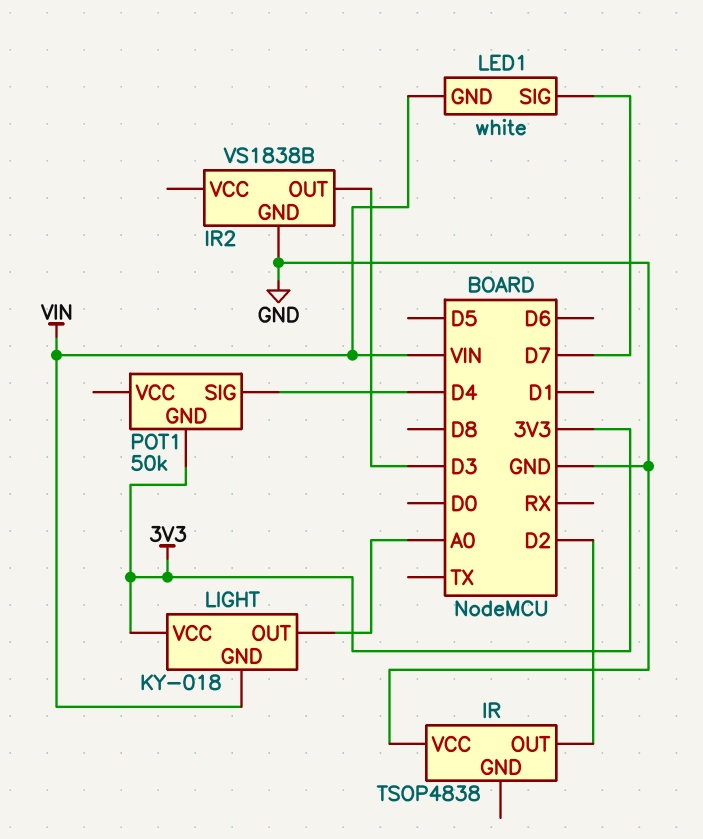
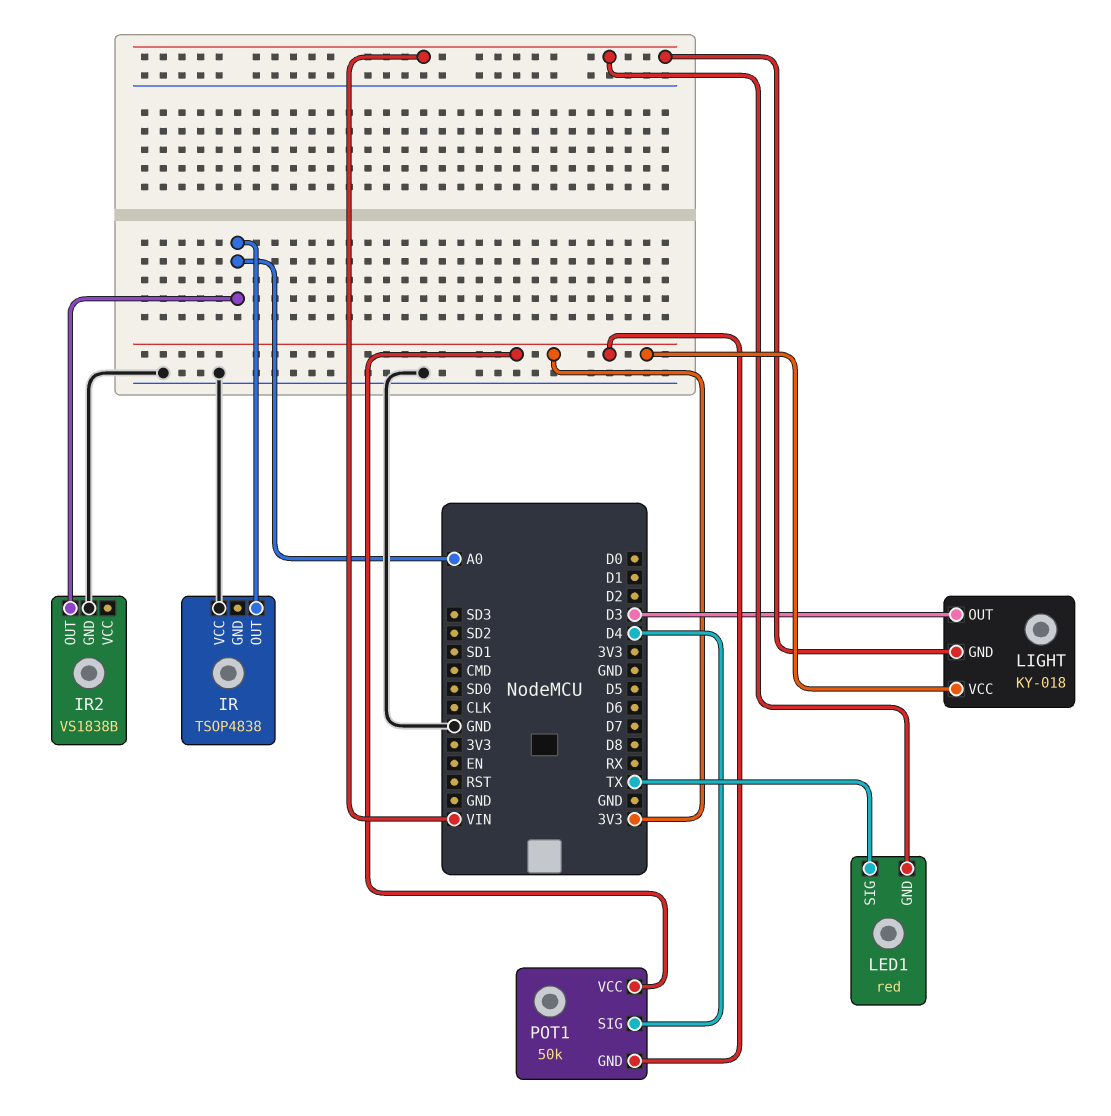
IR pin OUT: D2 -> A0
IR2 pin OUT: D3 -> A0
LED1: white -> red
LED1 pin SIG: D7 -> TX
LIGHT pin OUT: A0 -> D3
POT1 pin VCC: none -> 3V3

